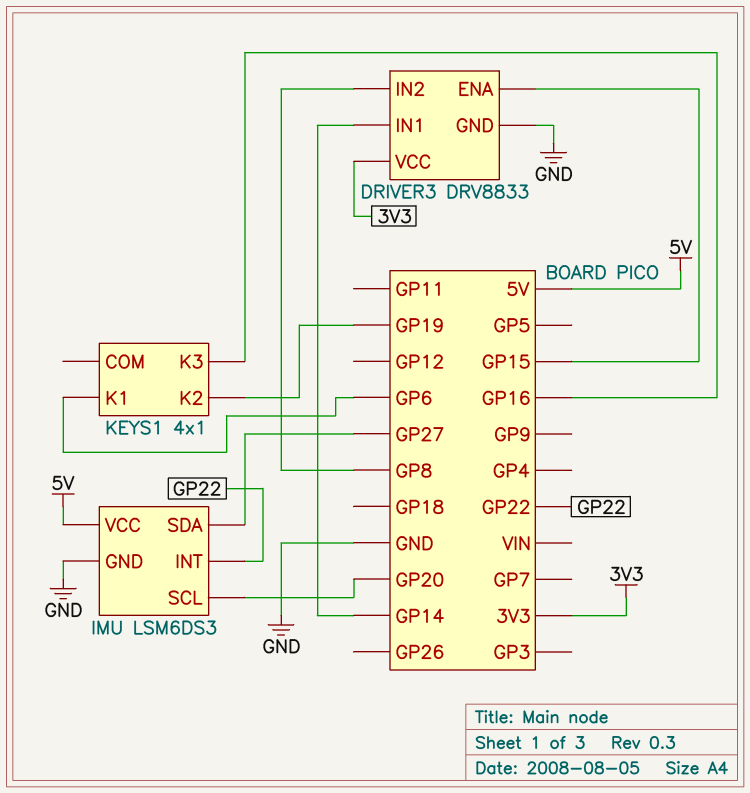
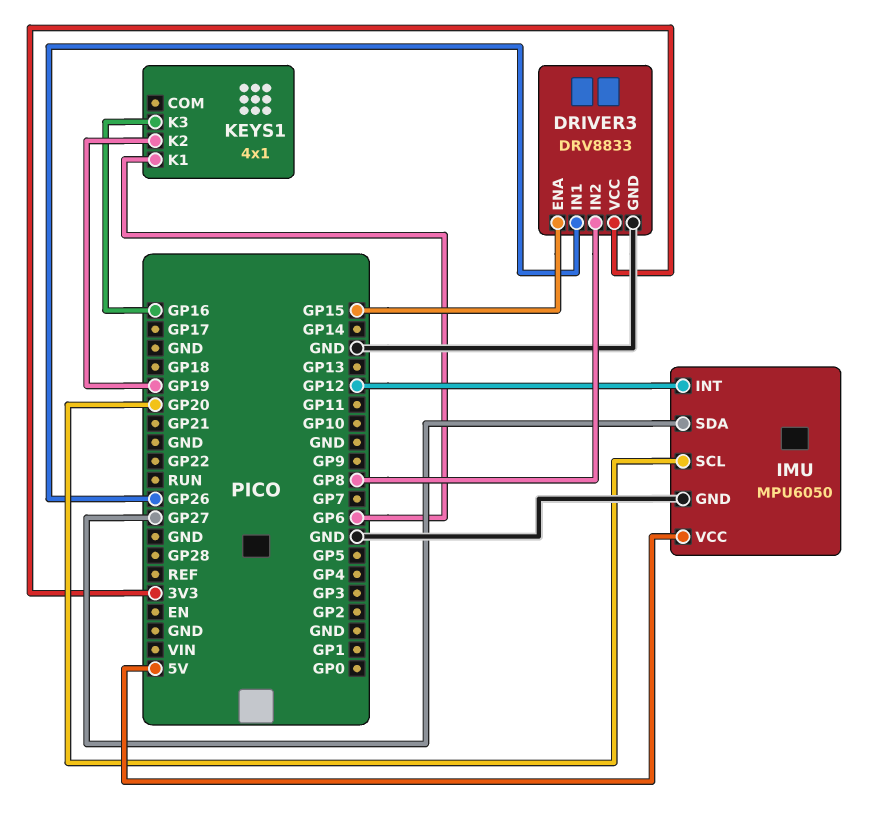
DRIVER3 pin IN1: GP14 -> GP26
IMU: LSM6DS3 -> MPU6050
IMU pin INT: GP22 -> GP12

